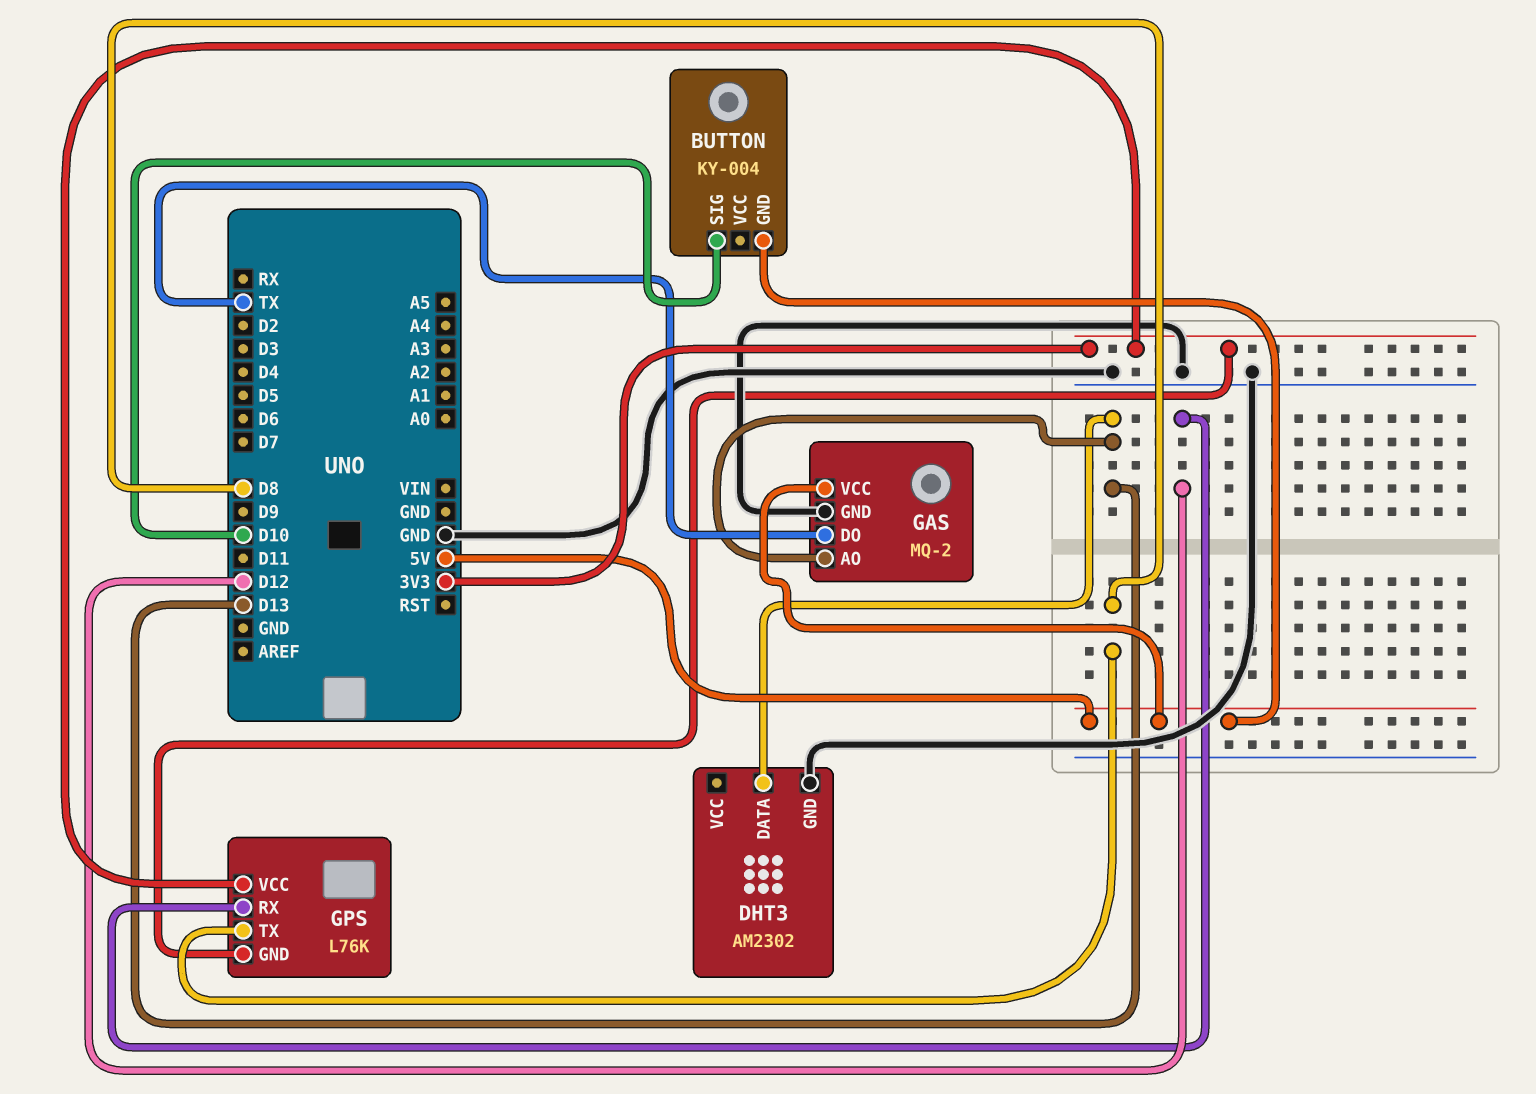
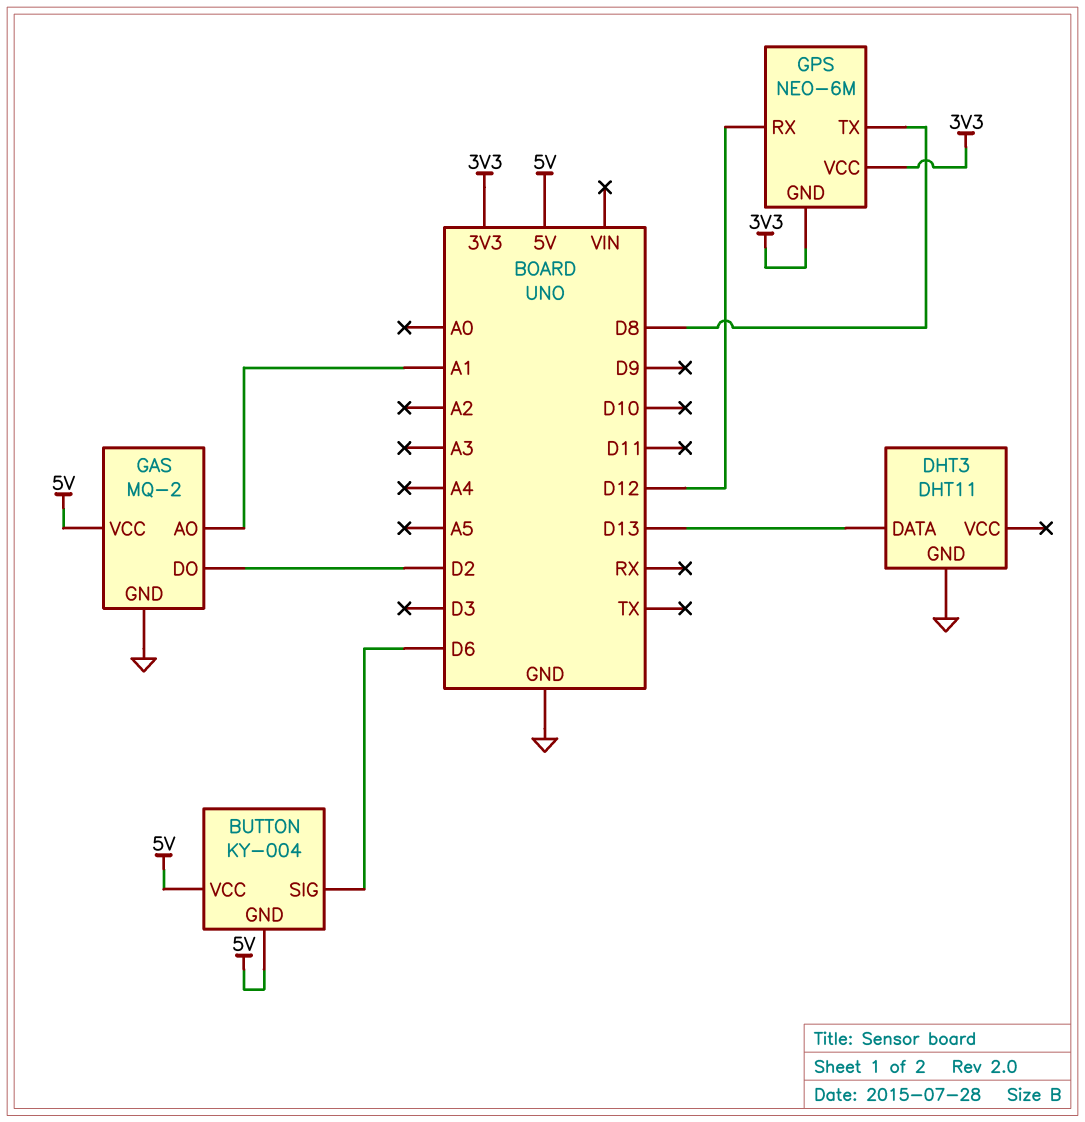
BUTTON pin SIG: D10 -> D6
BUTTON pin VCC: none -> 5V
DHT3: AM2302 -> DHT11
GAS pin AO: D13 -> A1
GAS pin DO: TX -> D2
GPS: L76K -> NEO-6M

